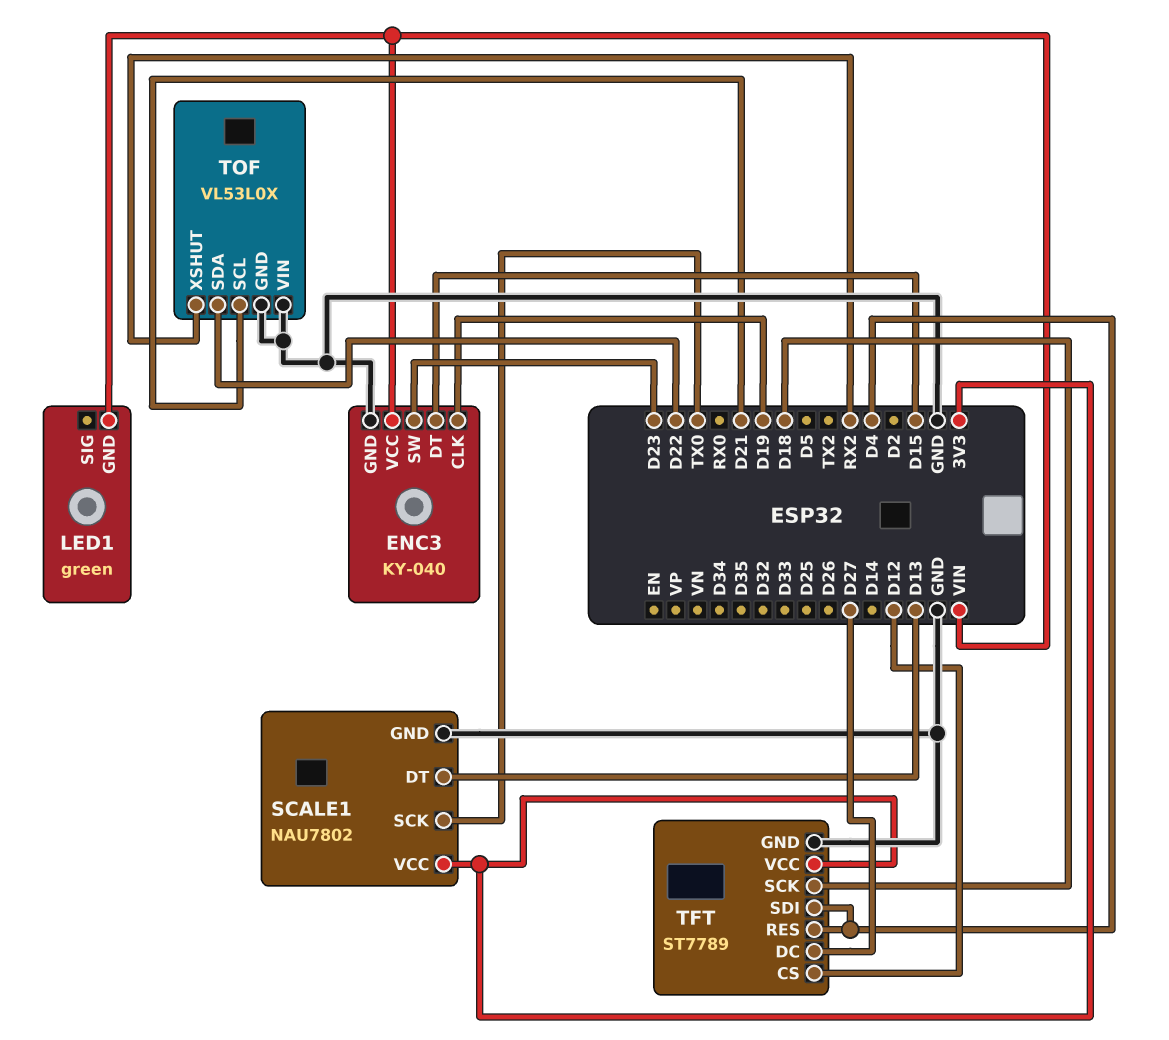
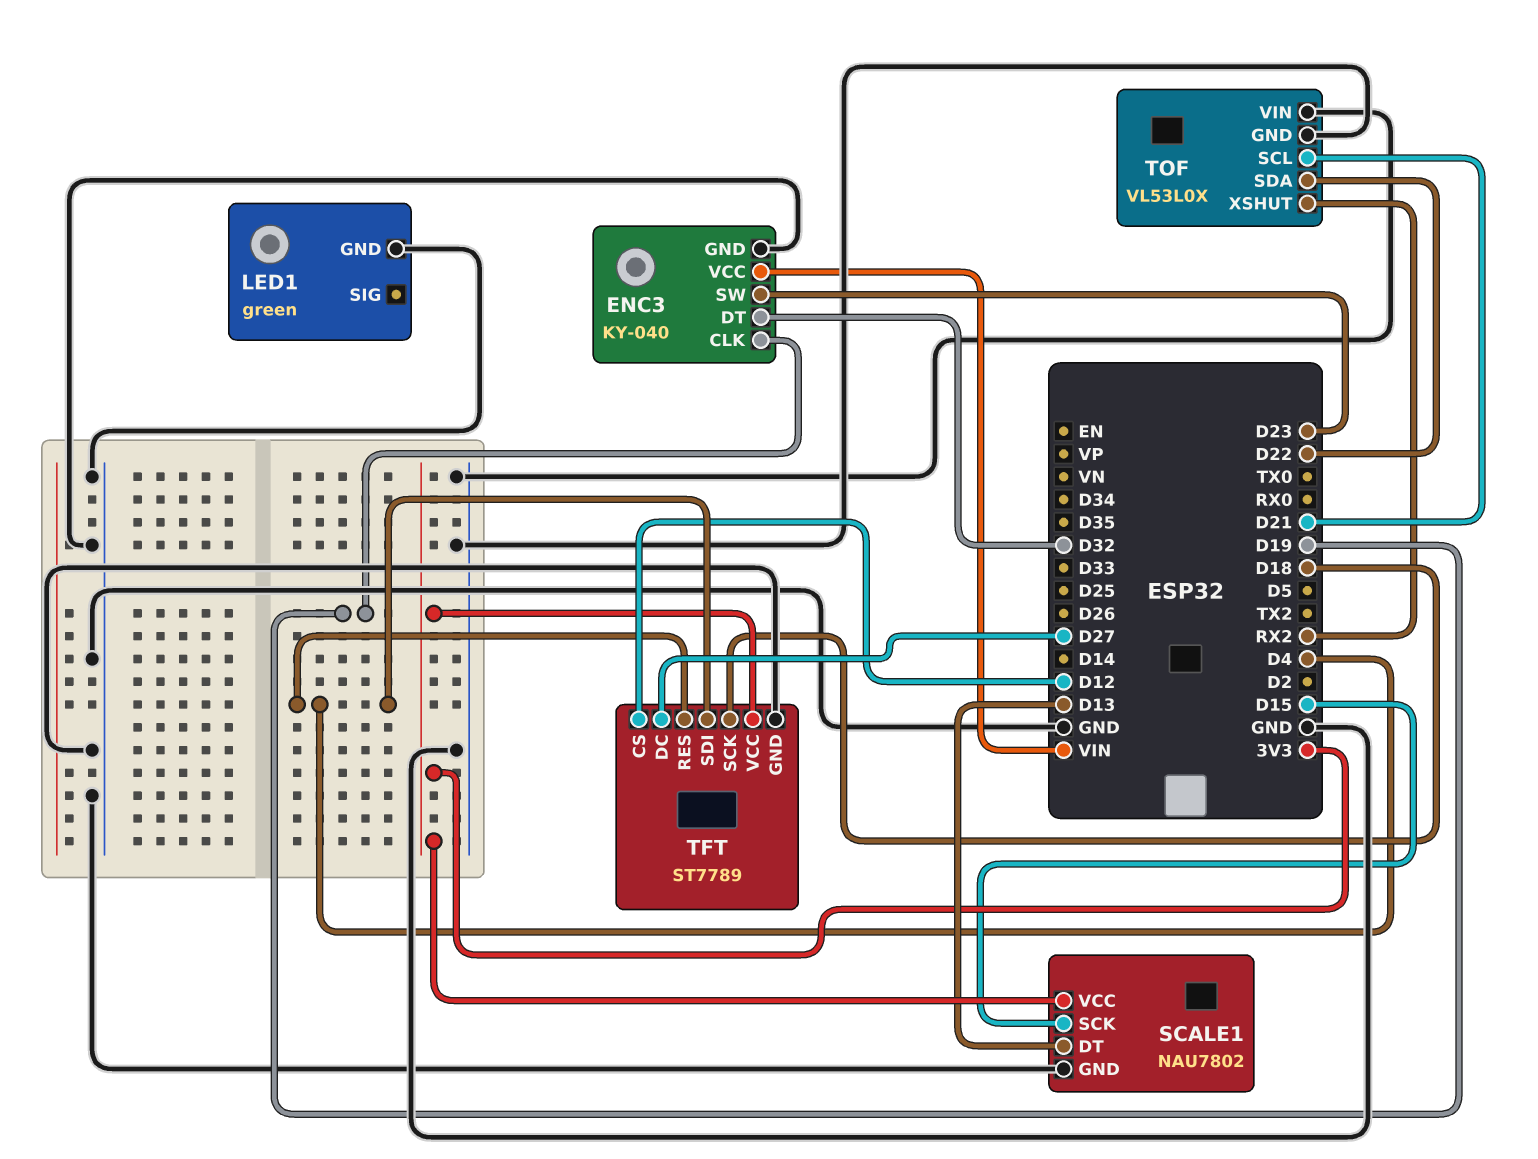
ENC3 pin DT: D15 -> D32
LED1 pin GND: VIN -> GND
SCALE1 pin SCK: TX0 -> D15

